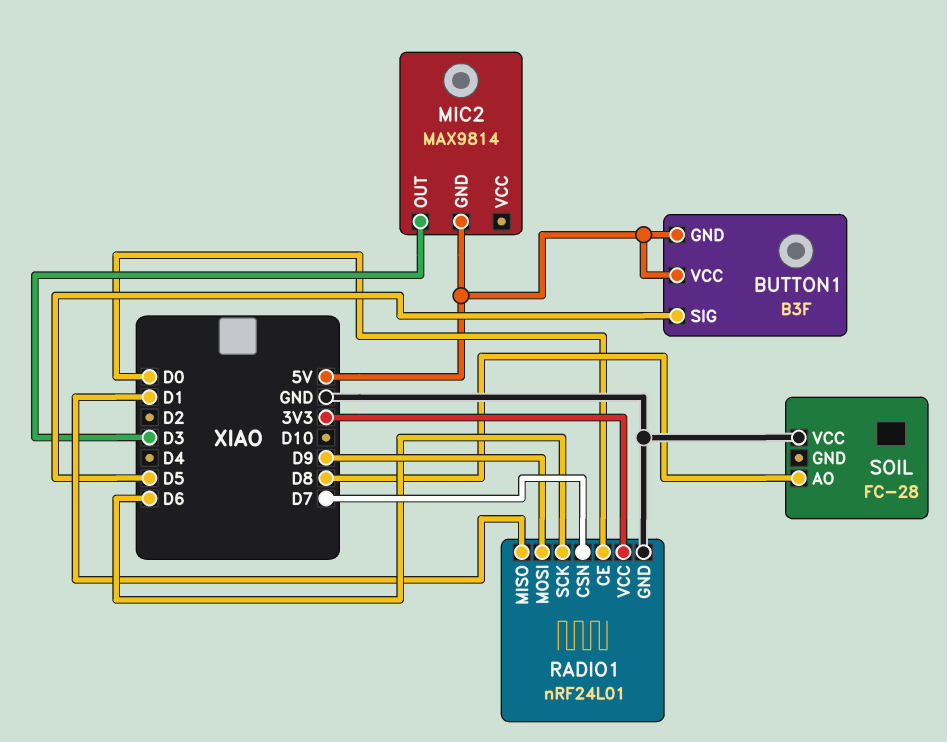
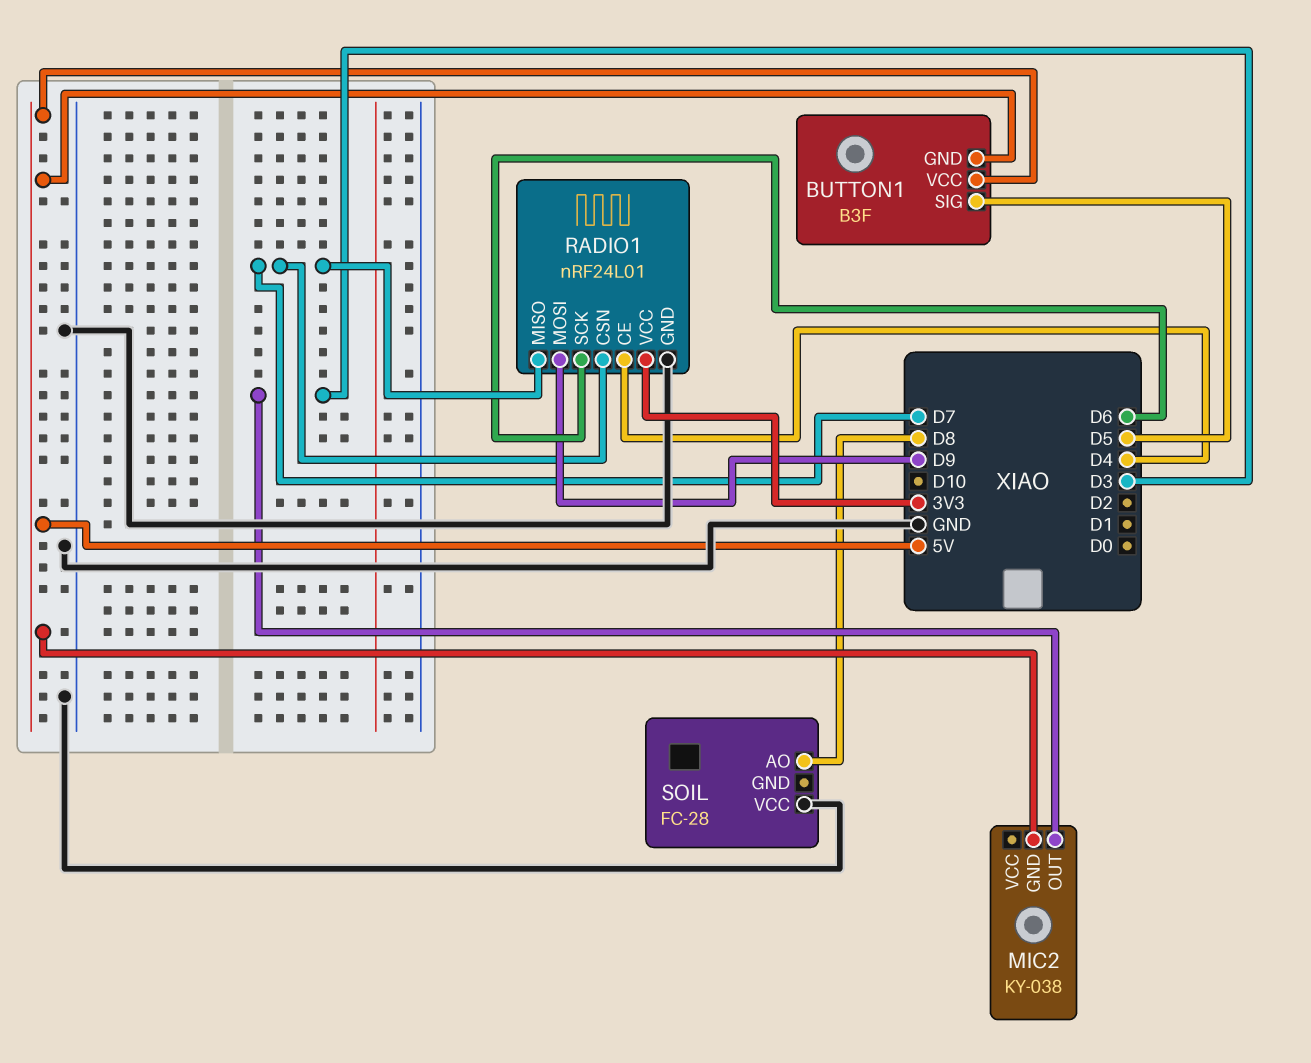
MIC2: MAX9814 -> KY-038
RADIO1 pin CE: D0 -> D4
RADIO1 pin MISO: D1 -> D7

